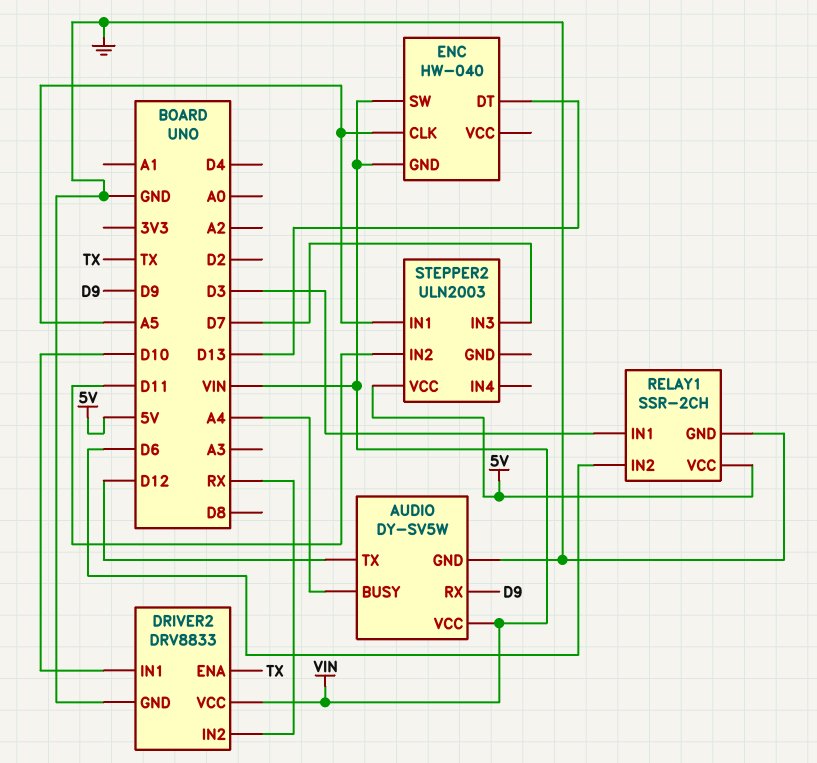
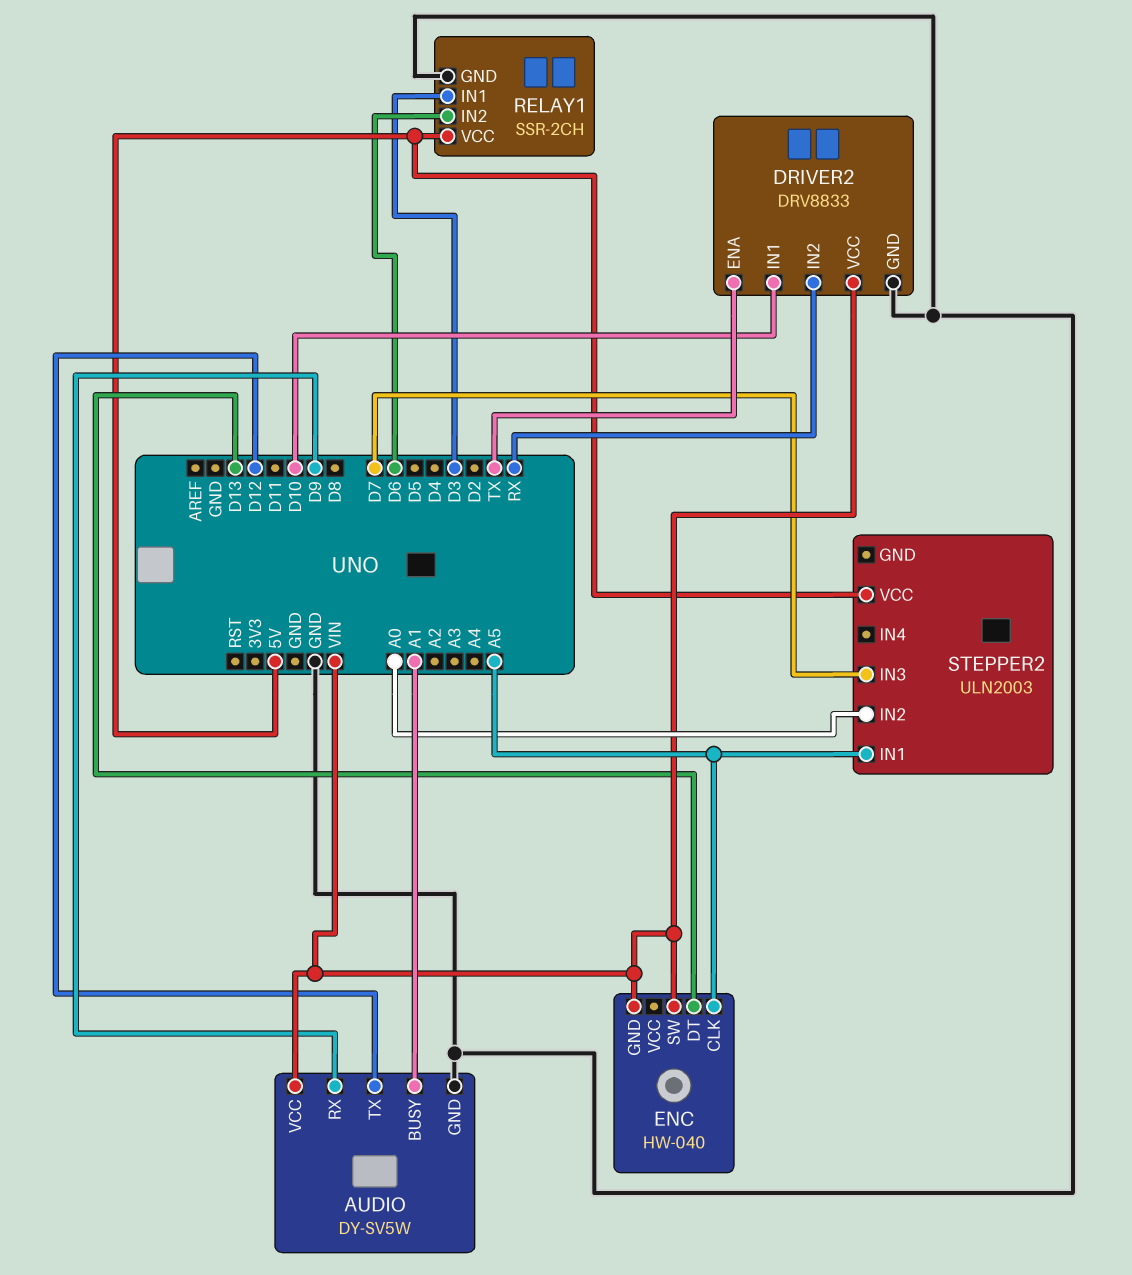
AUDIO pin BUSY: A4 -> A1
STEPPER2 pin IN2: D11 -> A0

